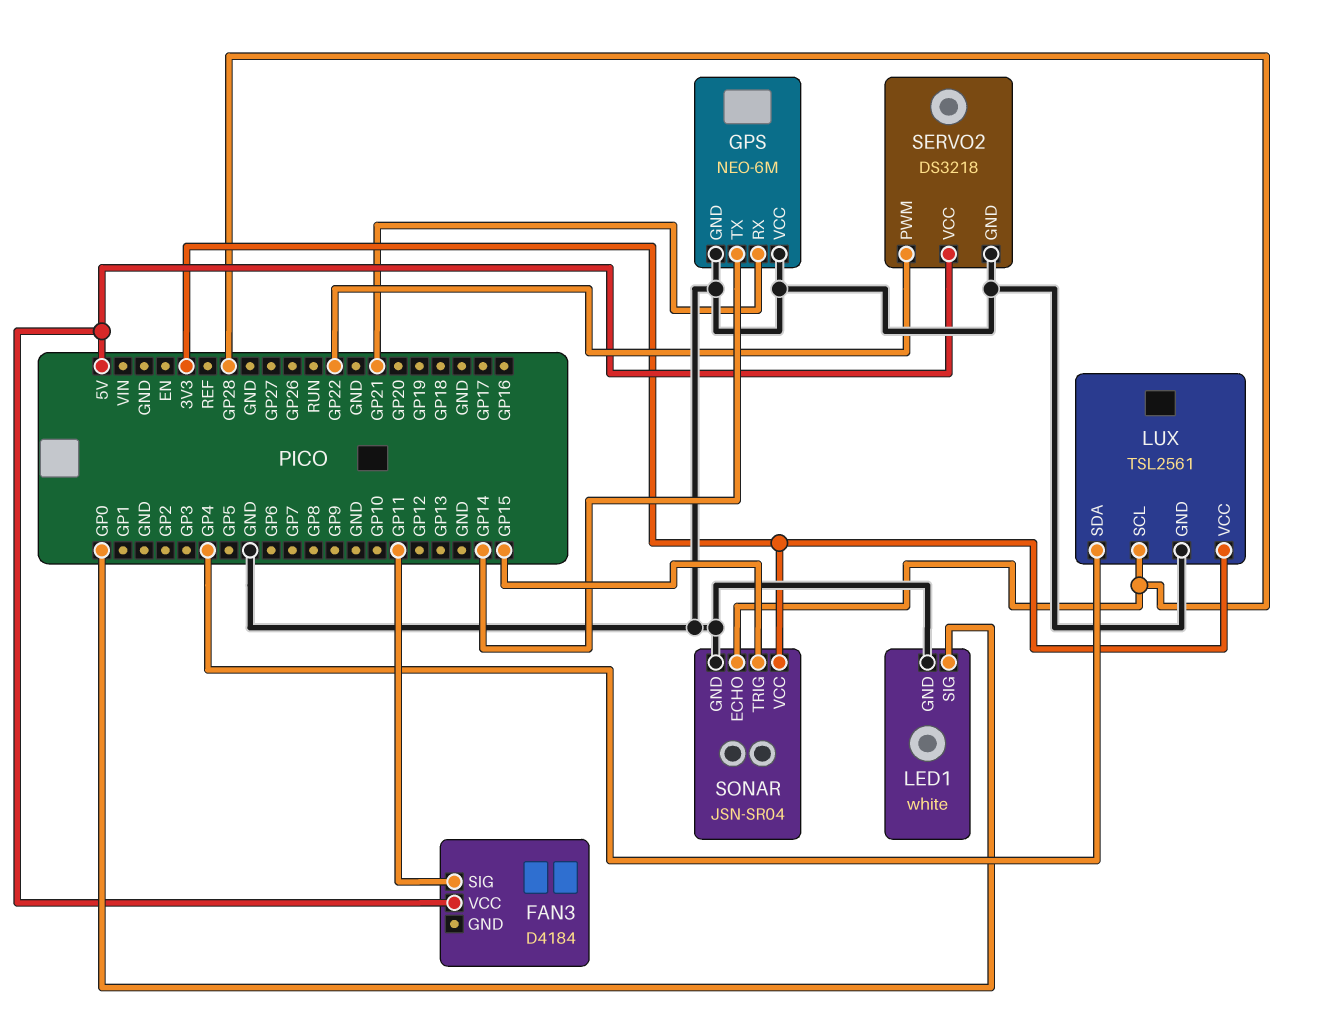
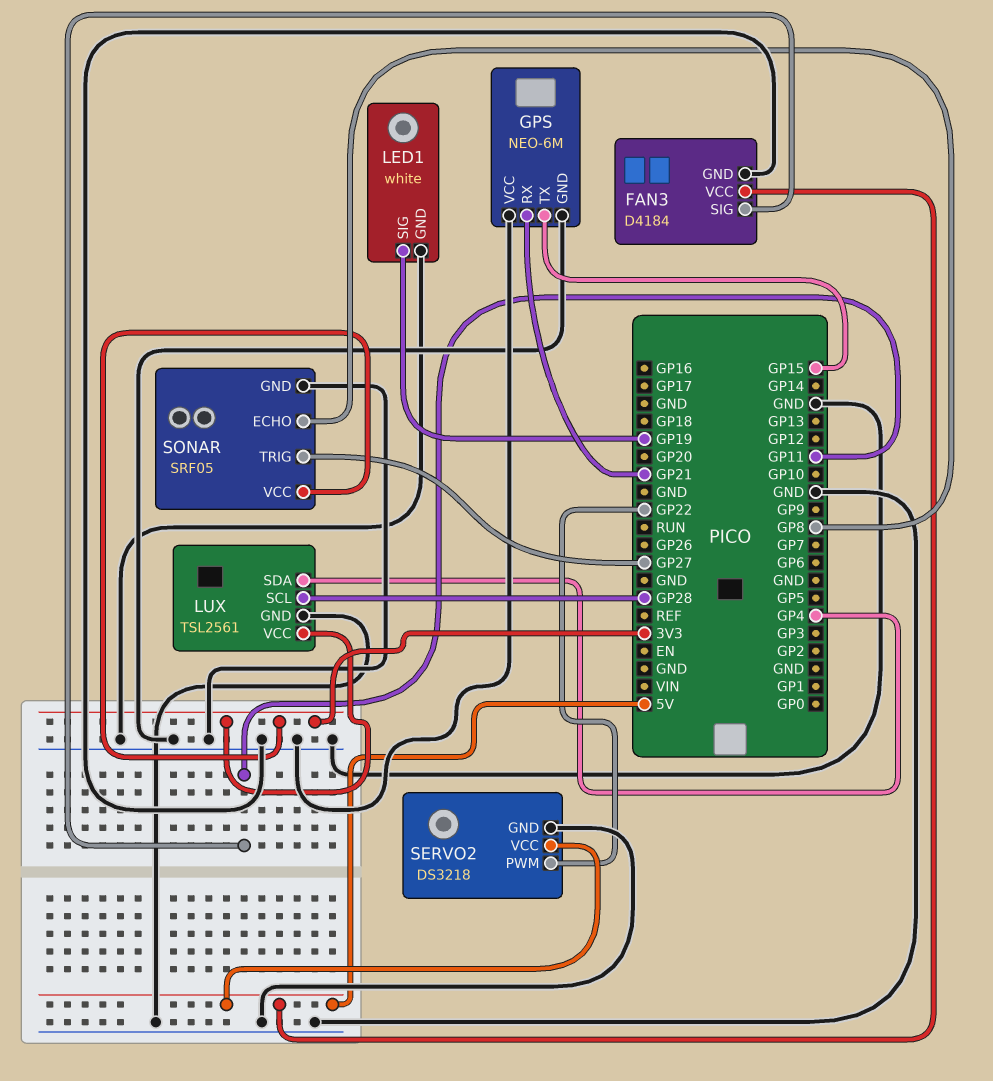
FAN3 pin GND: none -> GND
GPS pin TX: GP14 -> GP15
LED1 pin SIG: GP0 -> GP19
SONAR: JSN-SR04 -> SRF05
SONAR pin ECHO: GP28 -> GP8
SONAR pin TRIG: GP15 -> GP27

